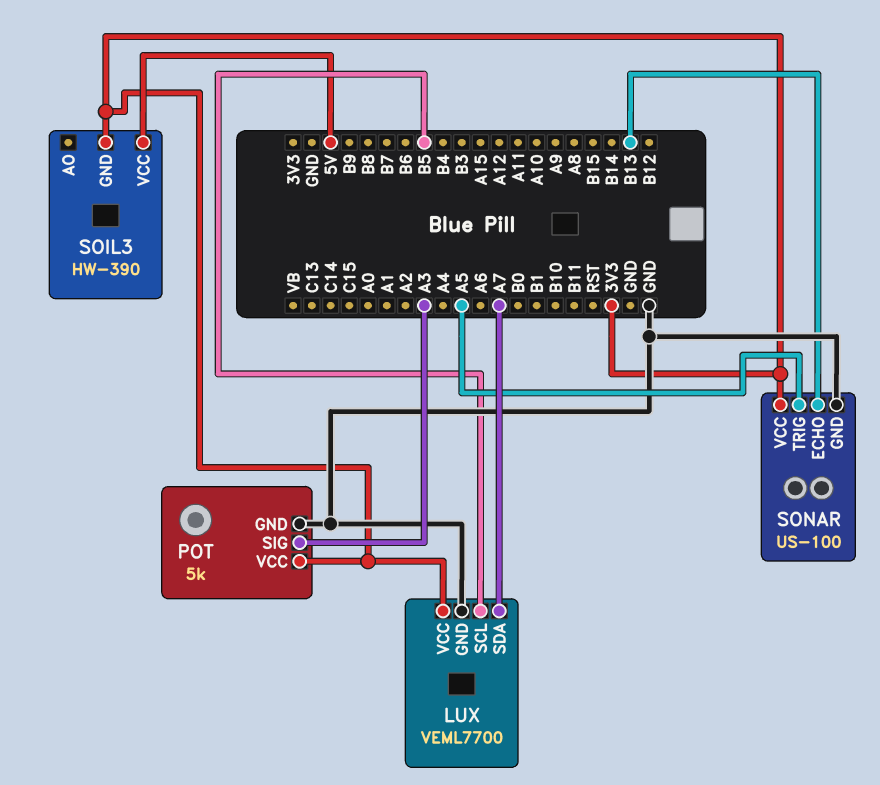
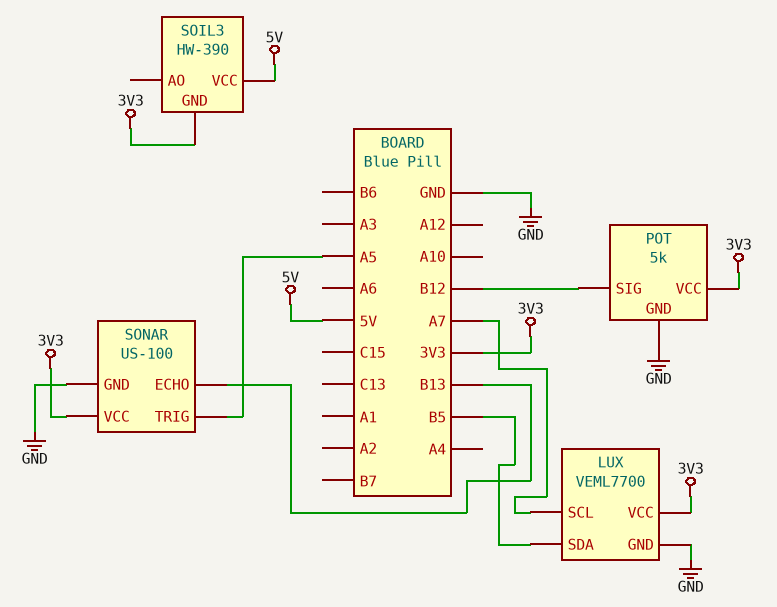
LUX pin SCL: B5 -> A7
LUX pin SDA: A7 -> B5
POT pin SIG: A3 -> B12

